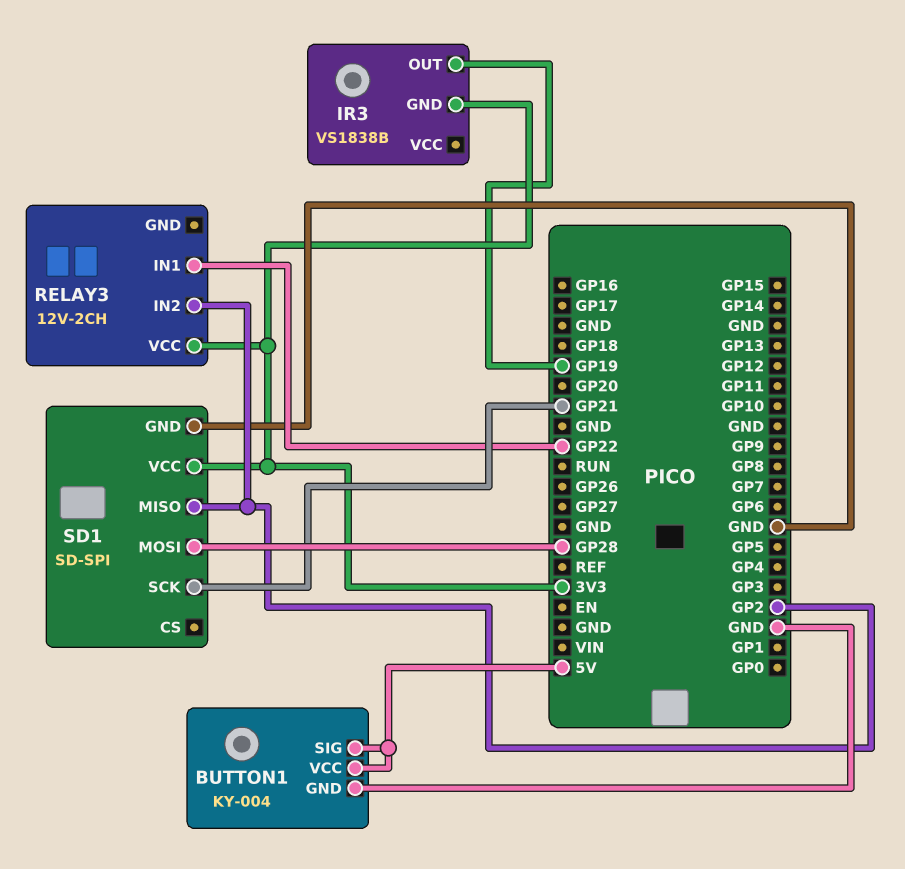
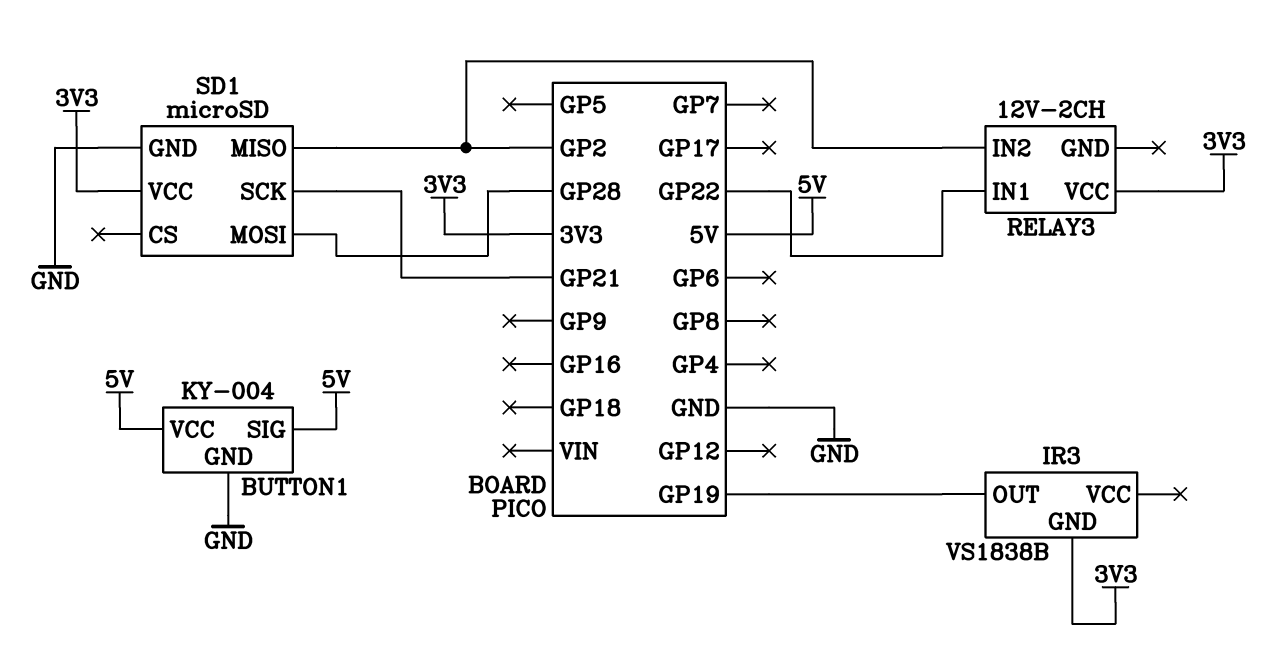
SD1: SD-SPI -> microSD

